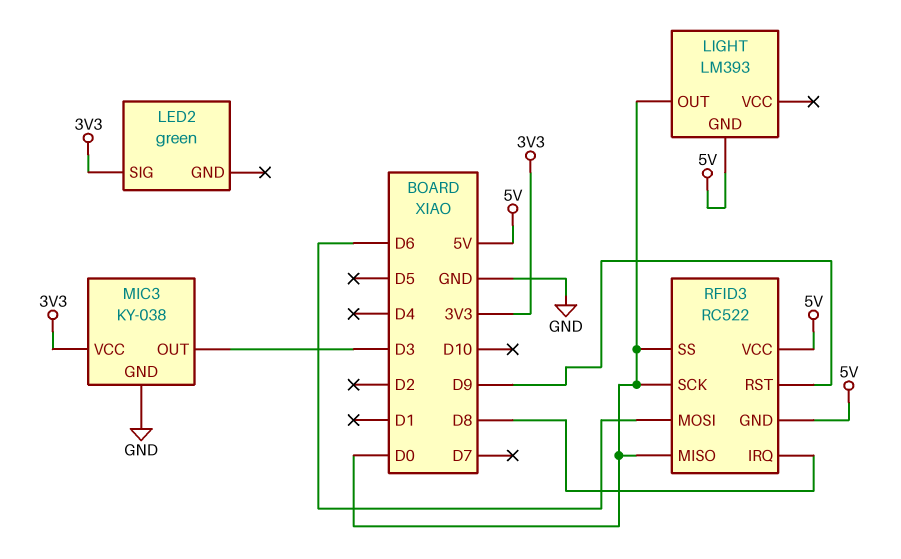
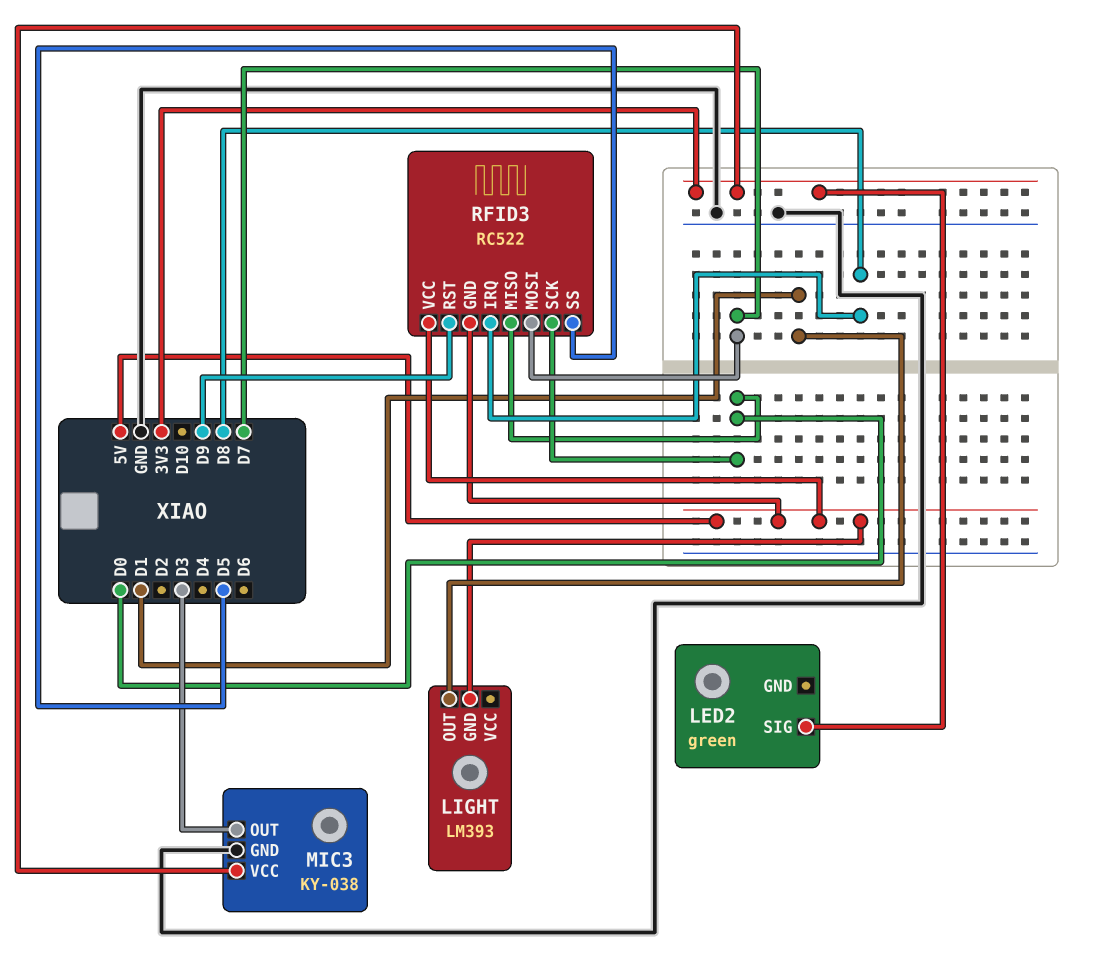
LIGHT pin OUT: D0 -> D1
RFID3 pin MOSI: D6 -> D7
RFID3 pin SS: D0 -> D5

